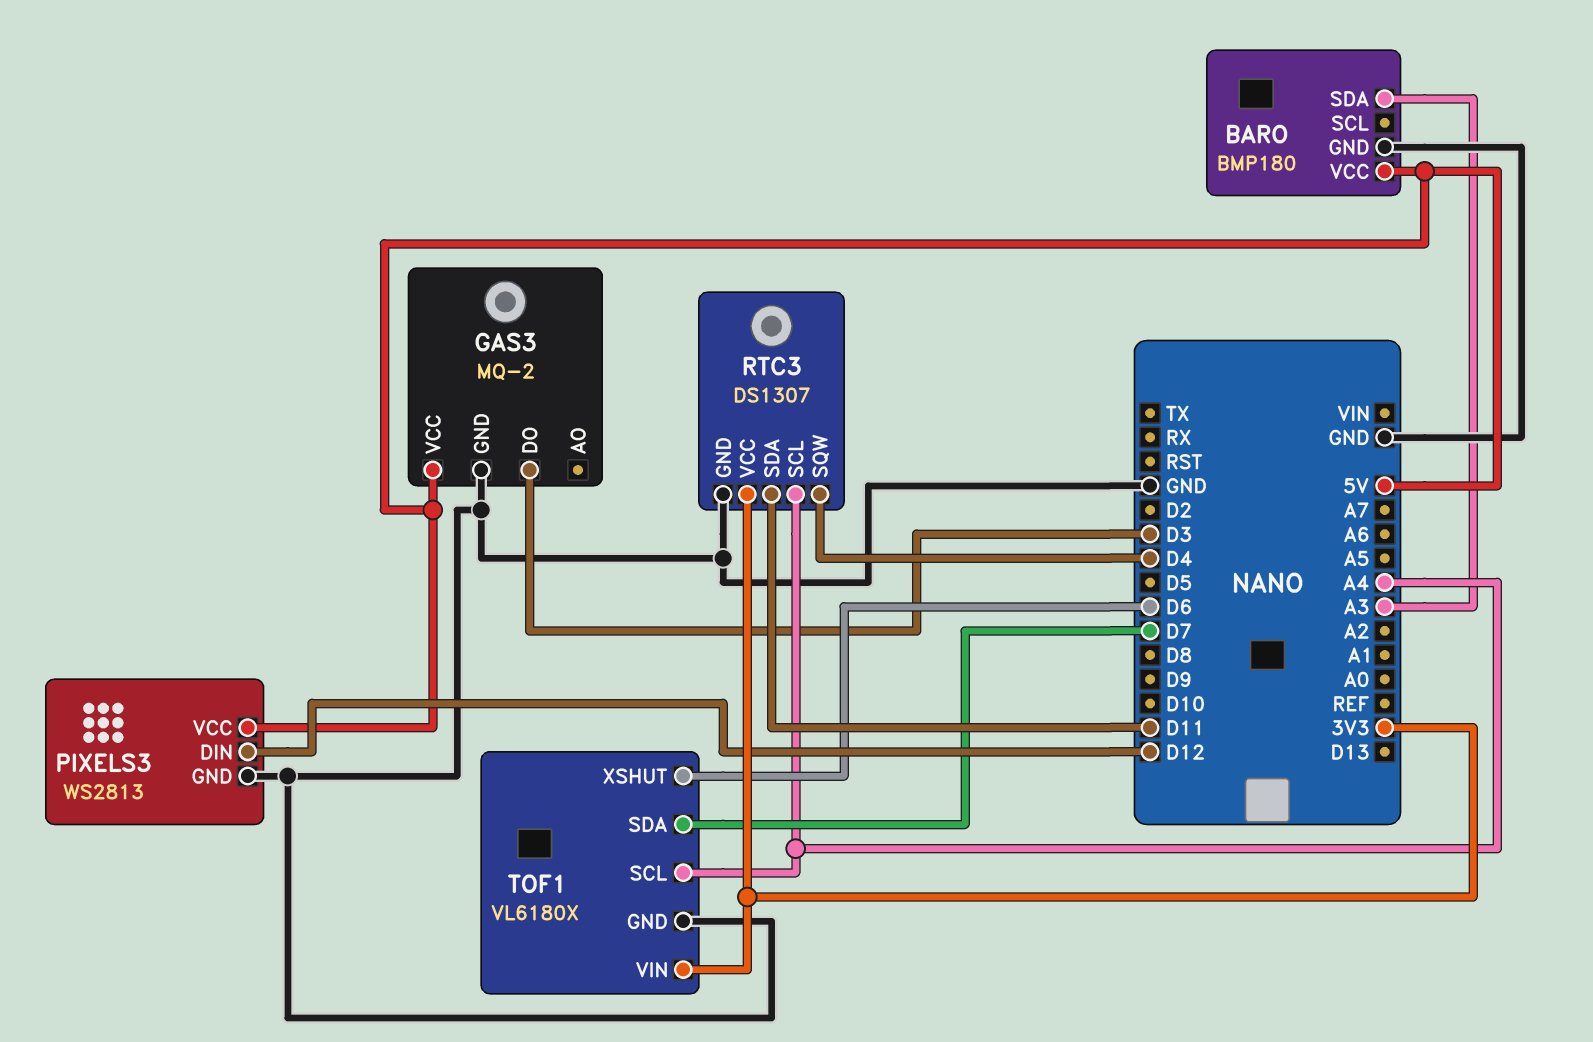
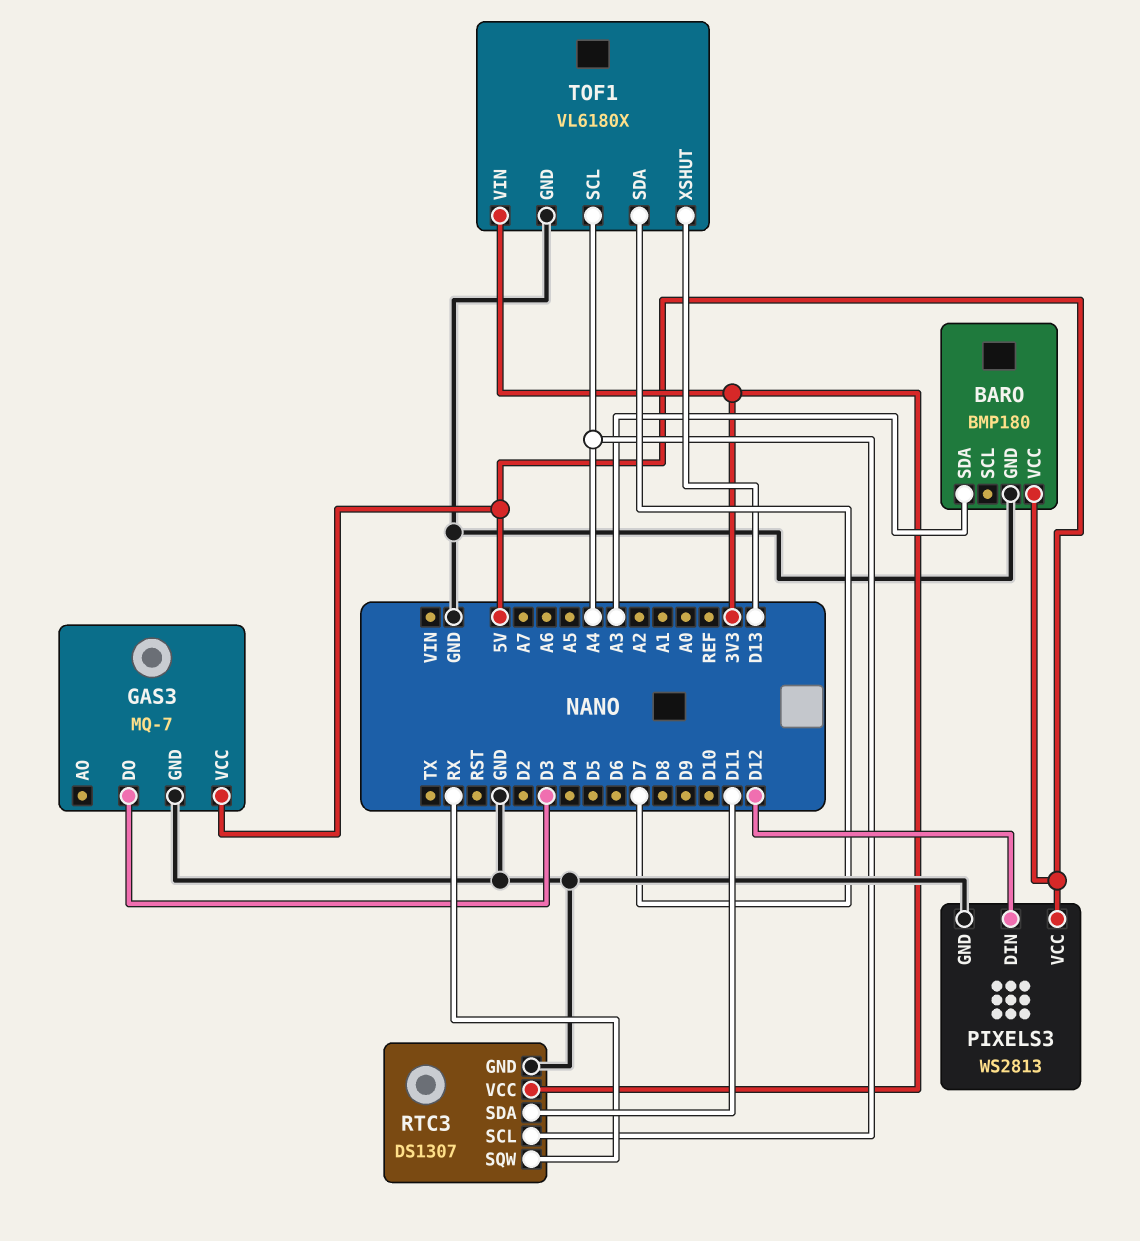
GAS3: MQ-2 -> MQ-7
RTC3 pin SQW: D4 -> RX
TOF1 pin XSHUT: D6 -> D13

